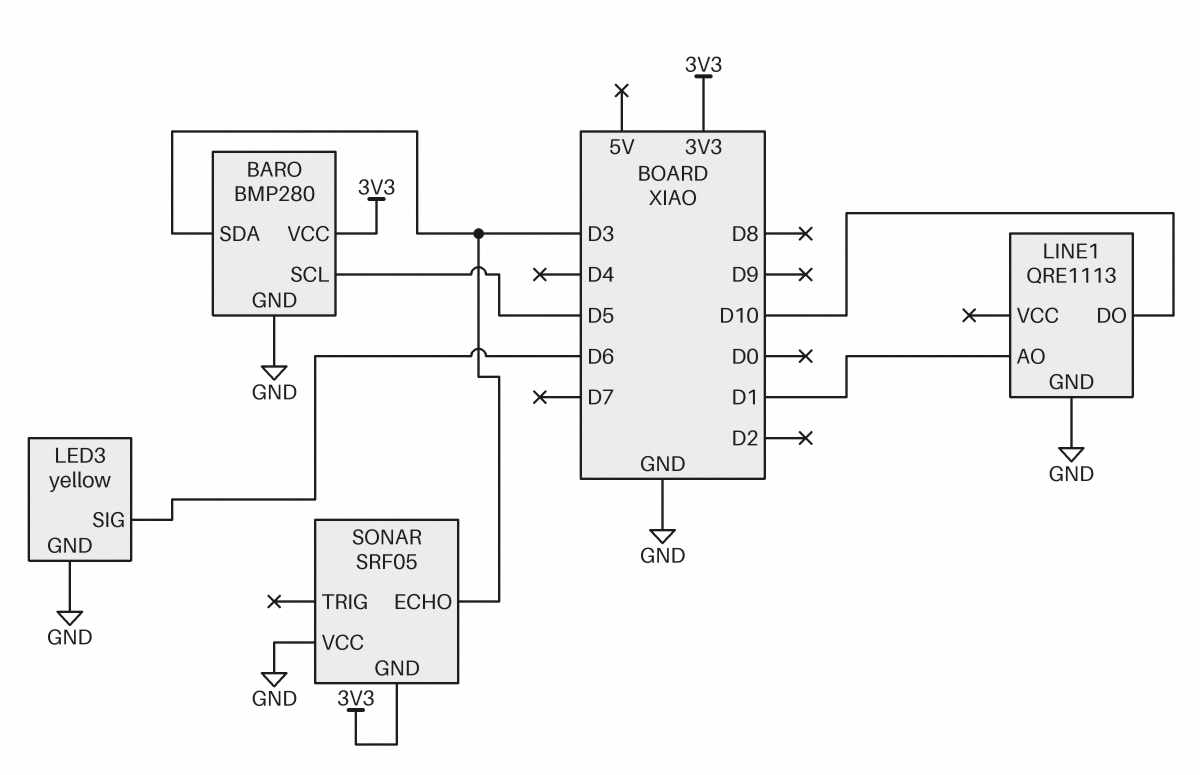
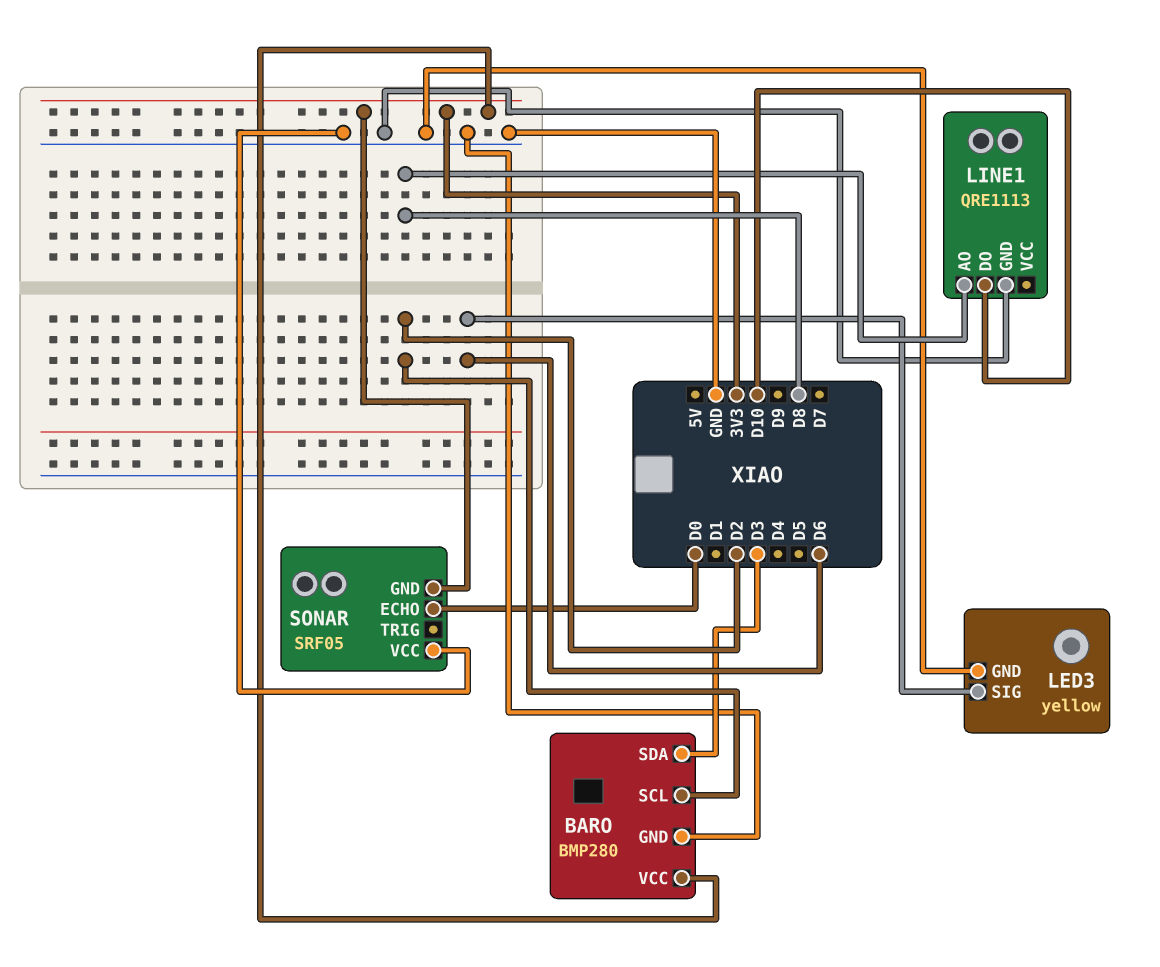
BARO pin SCL: D5 -> D2
LINE1 pin AO: D1 -> D8
SONAR pin ECHO: D3 -> D0

